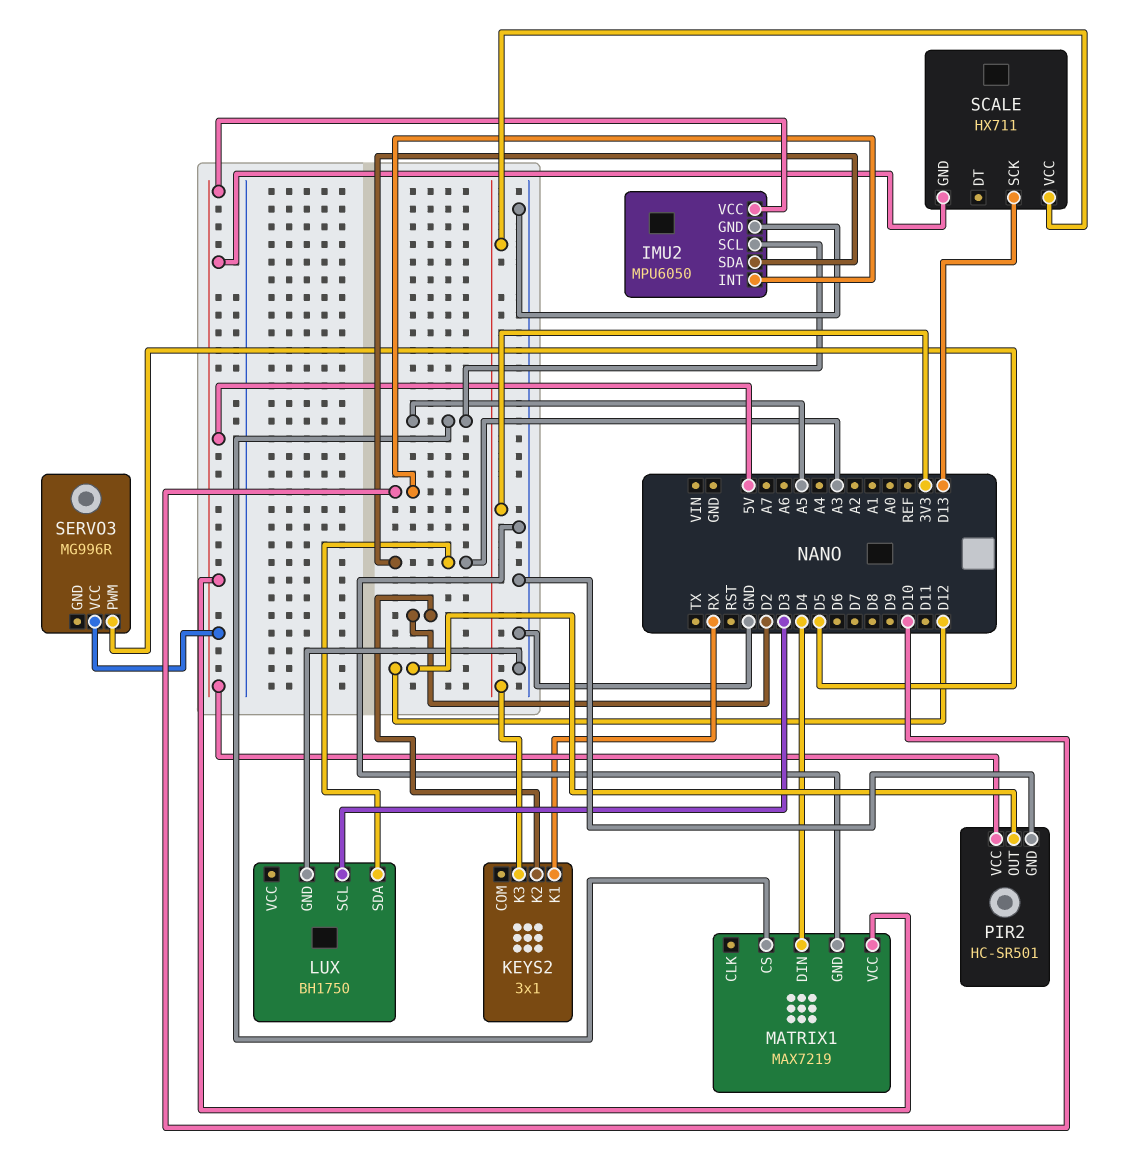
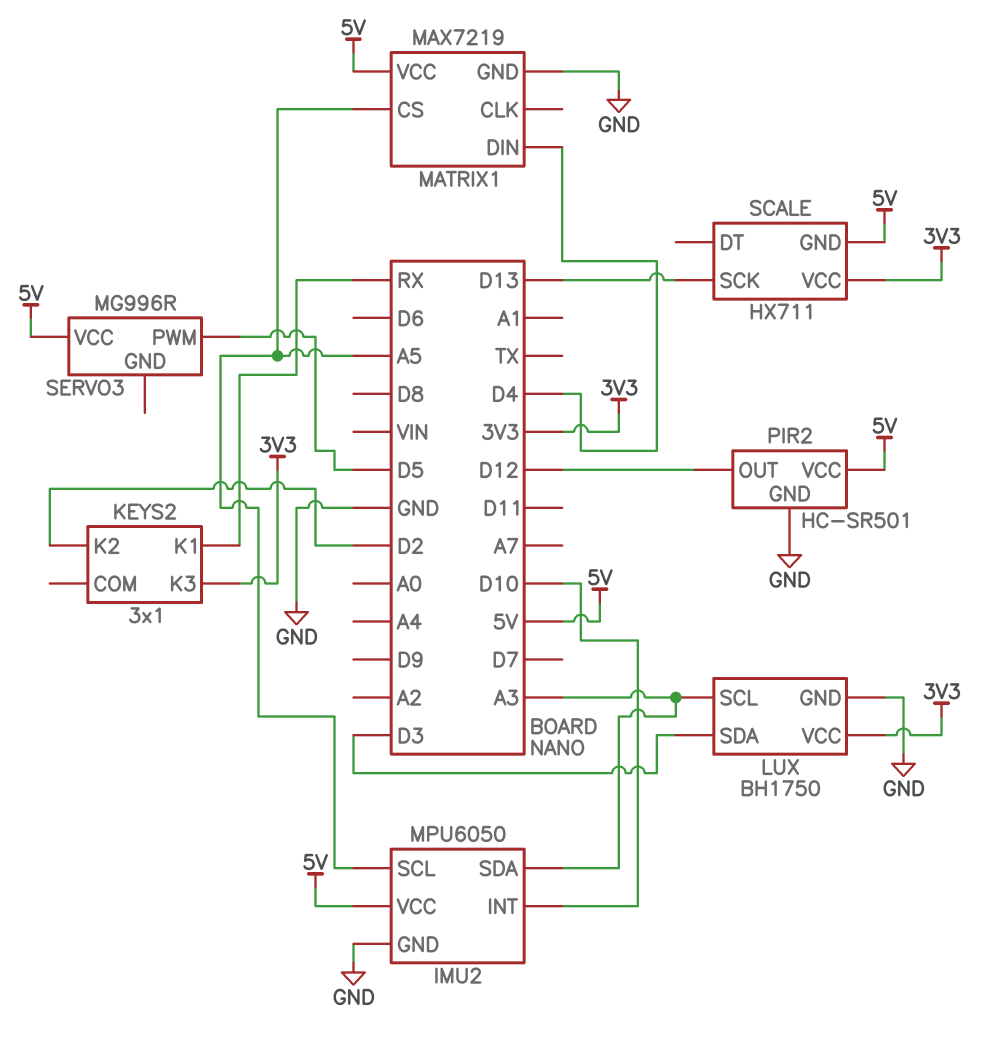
LUX pin SCL: D3 -> A3
LUX pin SDA: A3 -> D3
LUX pin VCC: none -> 3V3

